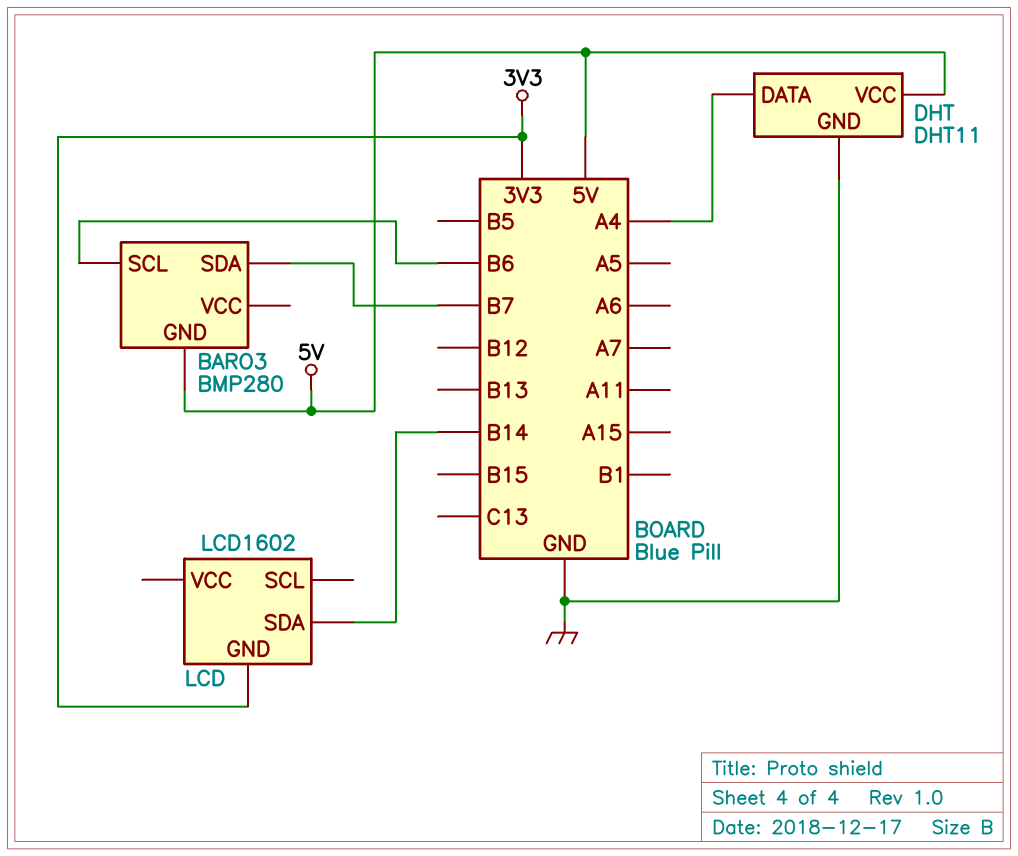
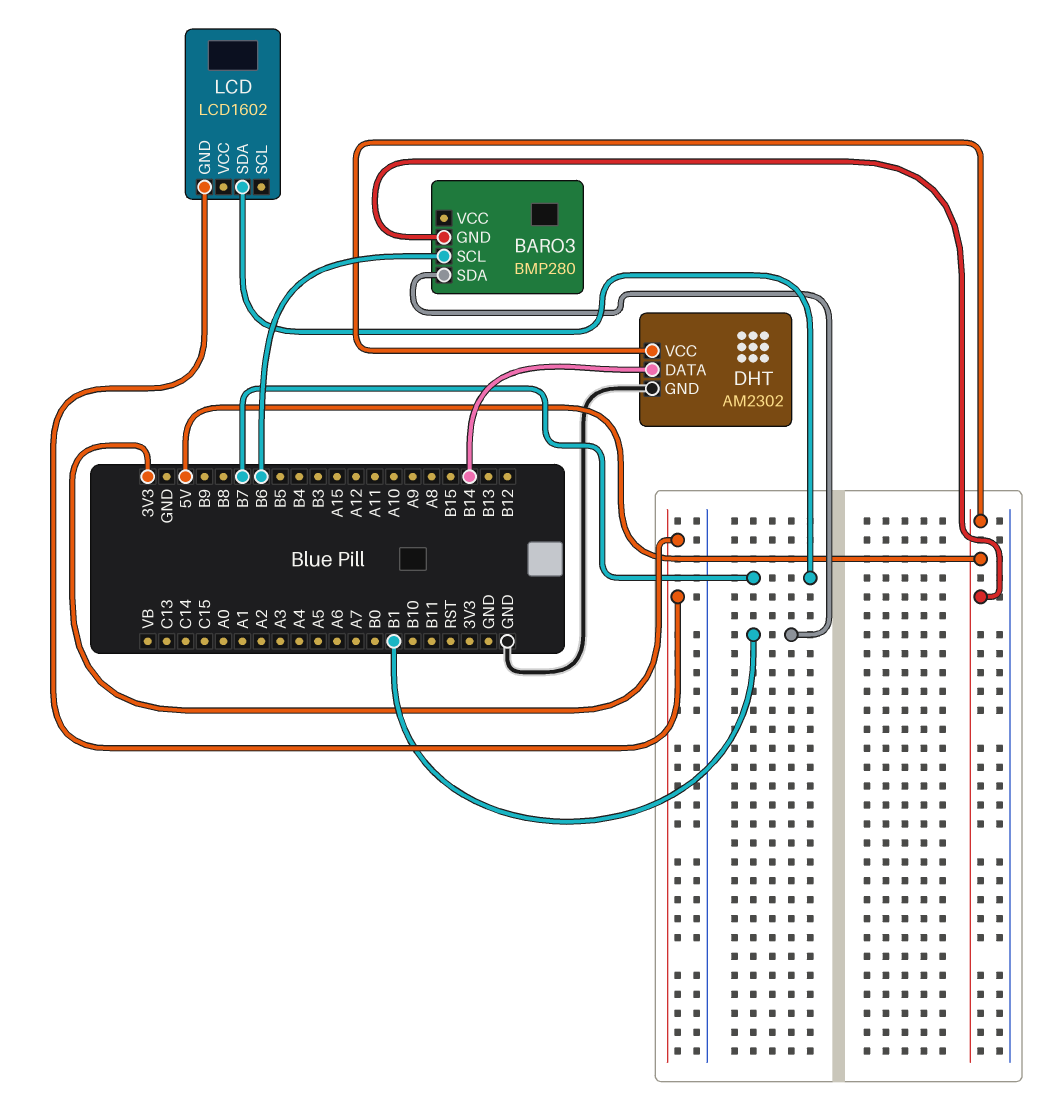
BARO3 pin SDA: B7 -> B1
DHT: DHT11 -> AM2302
DHT pin DATA: A4 -> B14
LCD pin SDA: B14 -> B7

